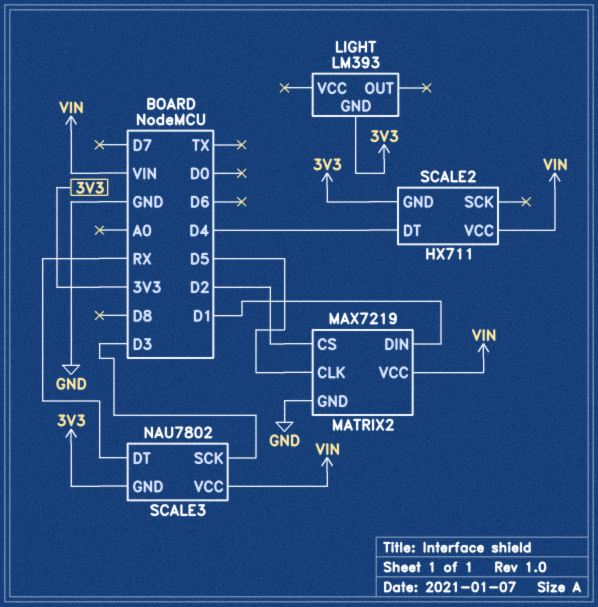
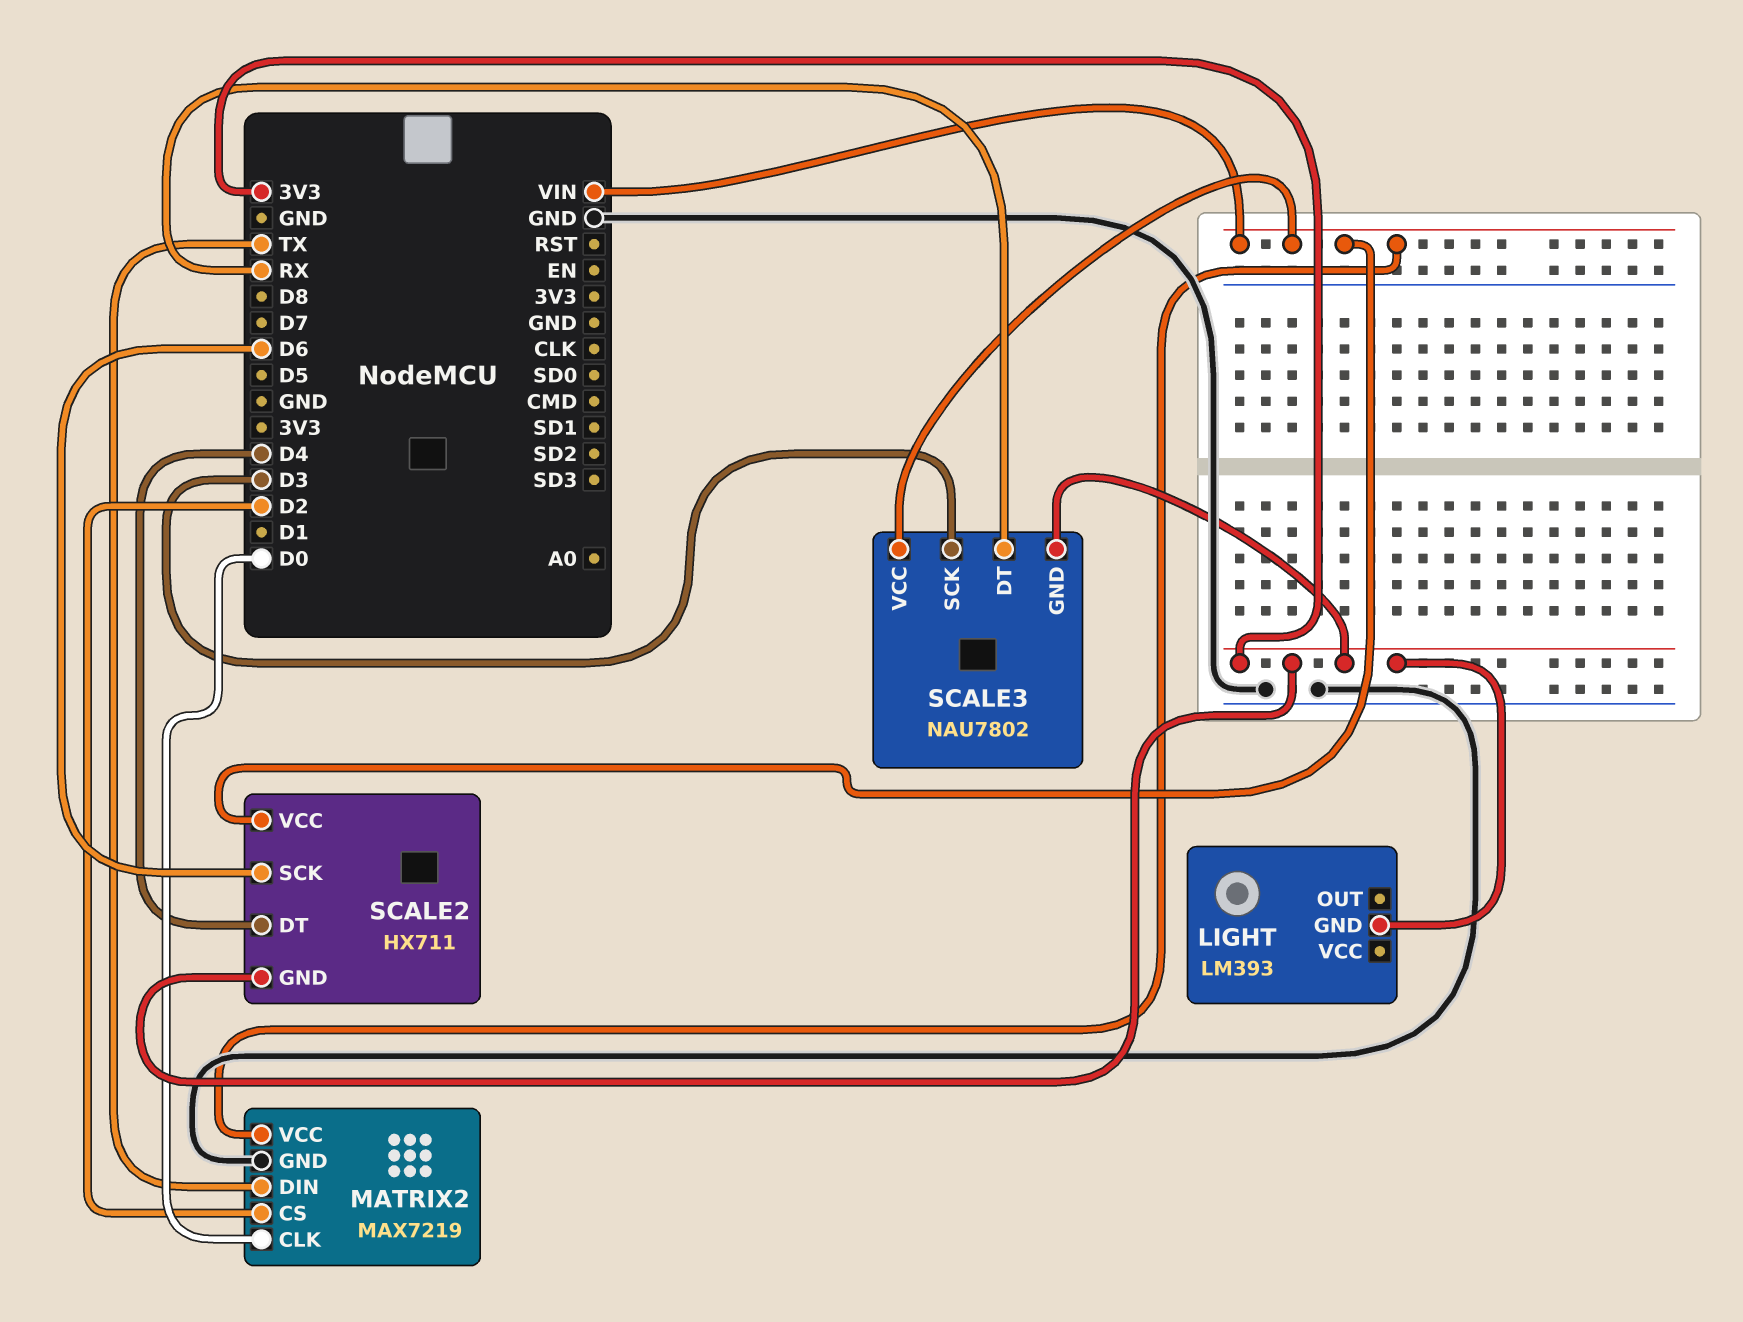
MATRIX2 pin CLK: D5 -> D0
MATRIX2 pin DIN: D1 -> TX
SCALE2 pin SCK: none -> D6

